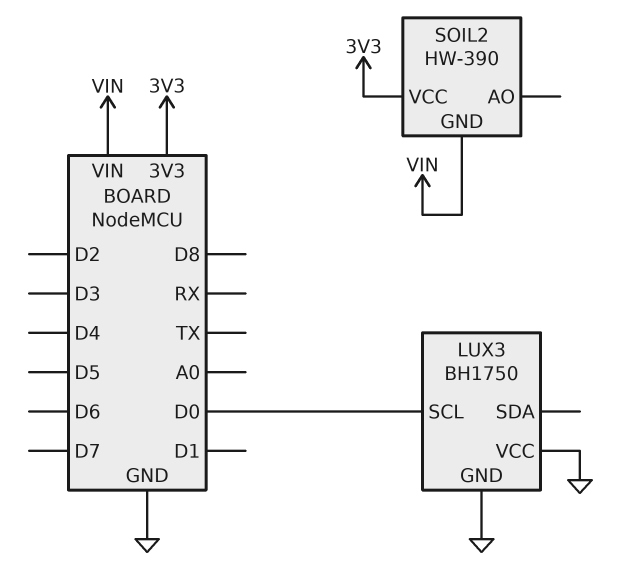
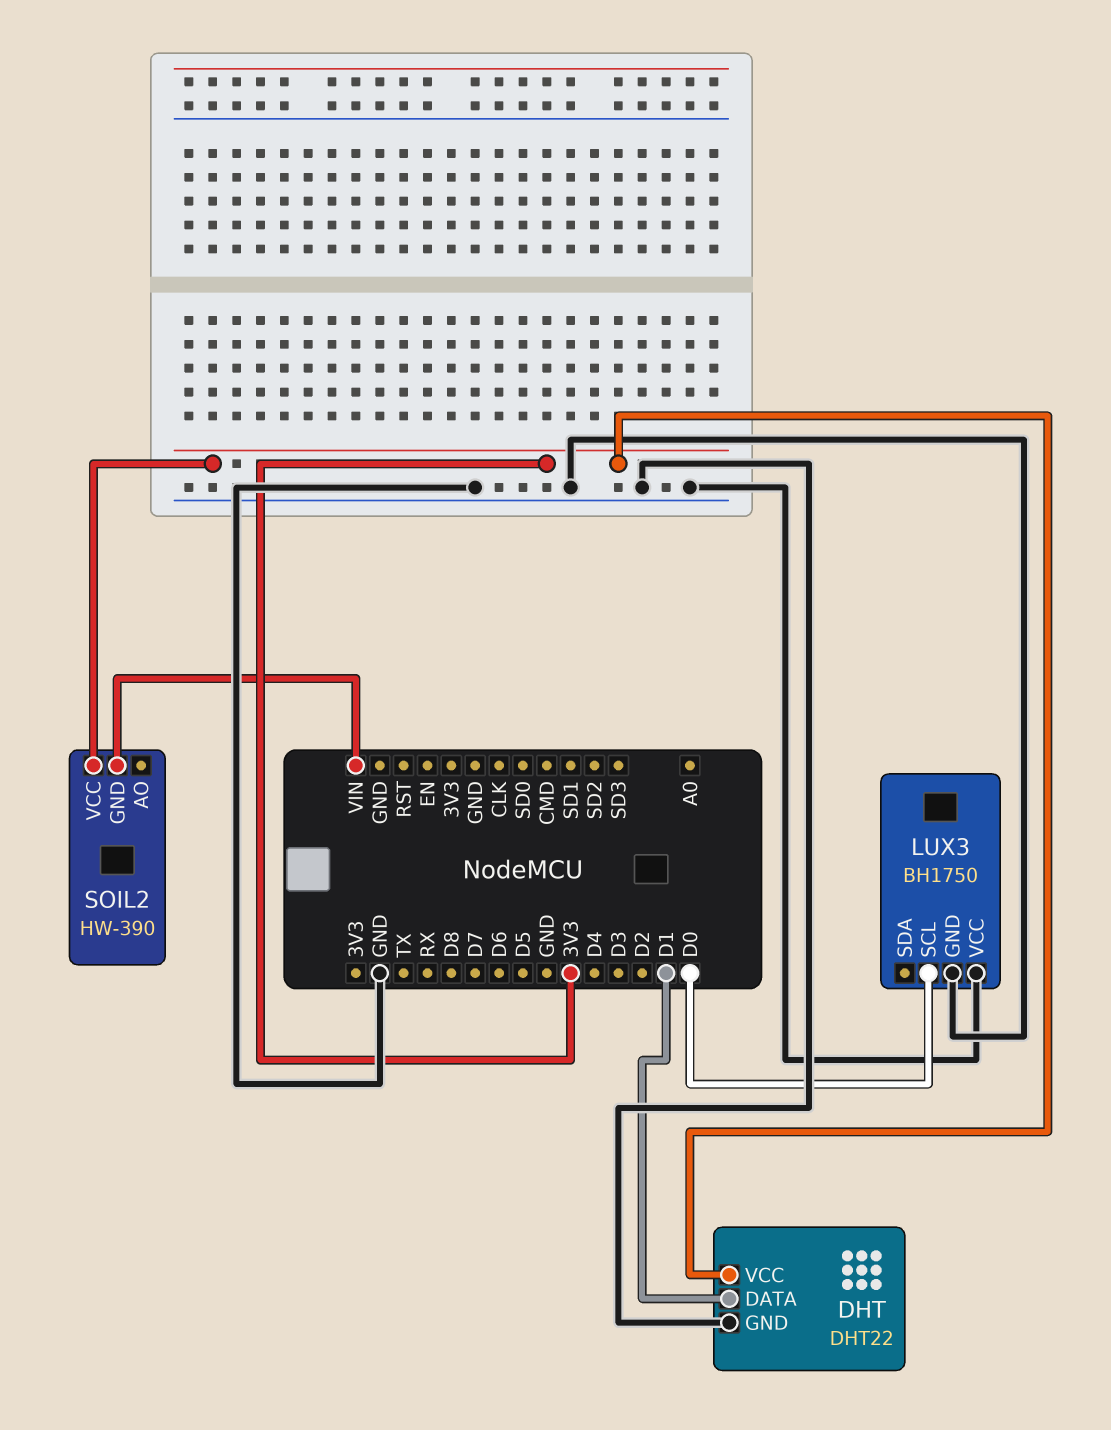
DHT: none -> DHT22
DHT pin DATA: none -> D1
DHT pin GND: none -> GND
DHT pin VCC: none -> 3V3

